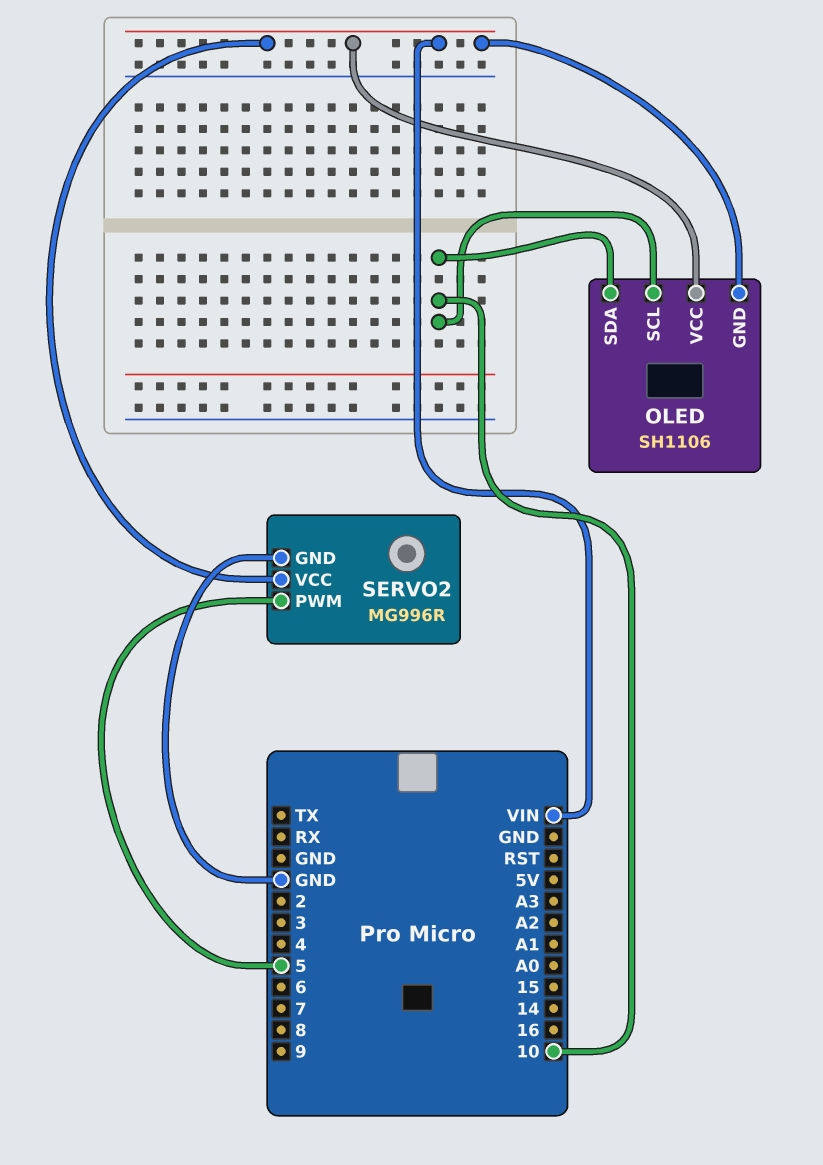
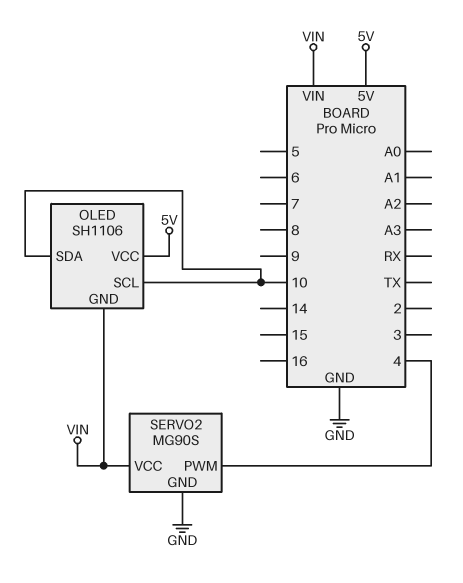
OLED pin VCC: VIN -> 5V
SERVO2: MG996R -> MG90S
SERVO2 pin PWM: 5 -> 4

